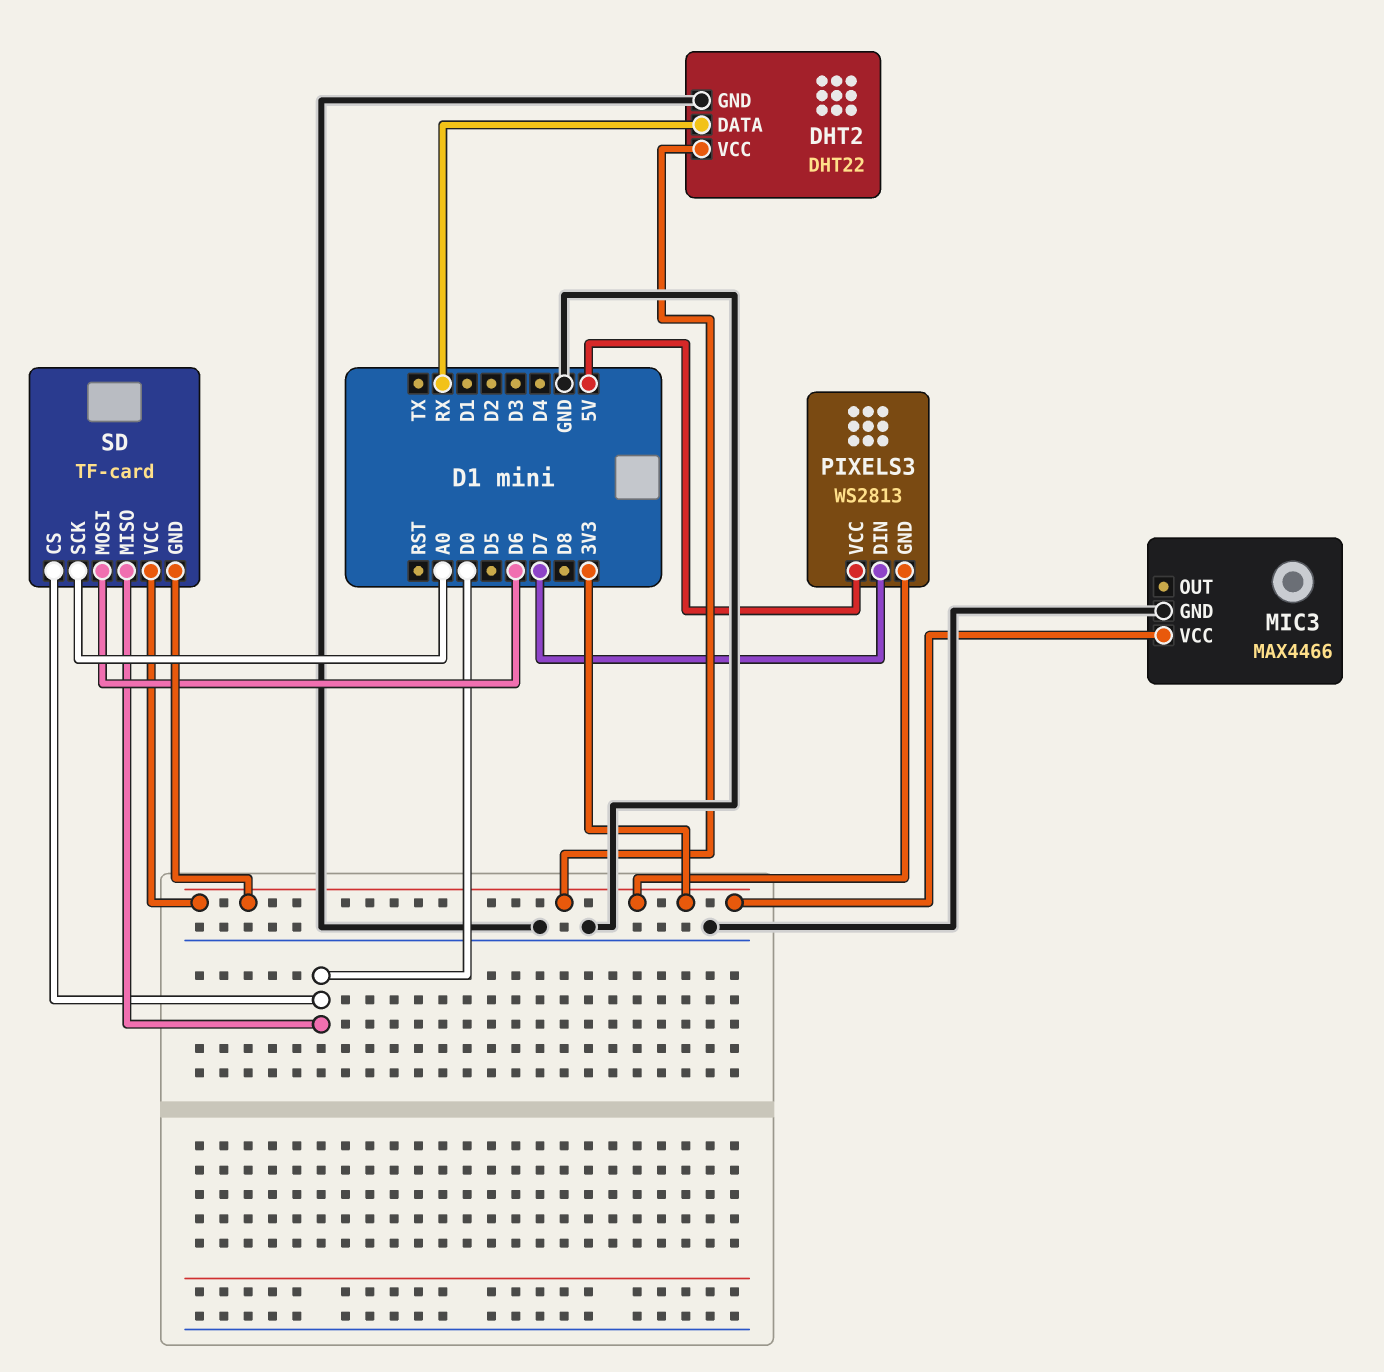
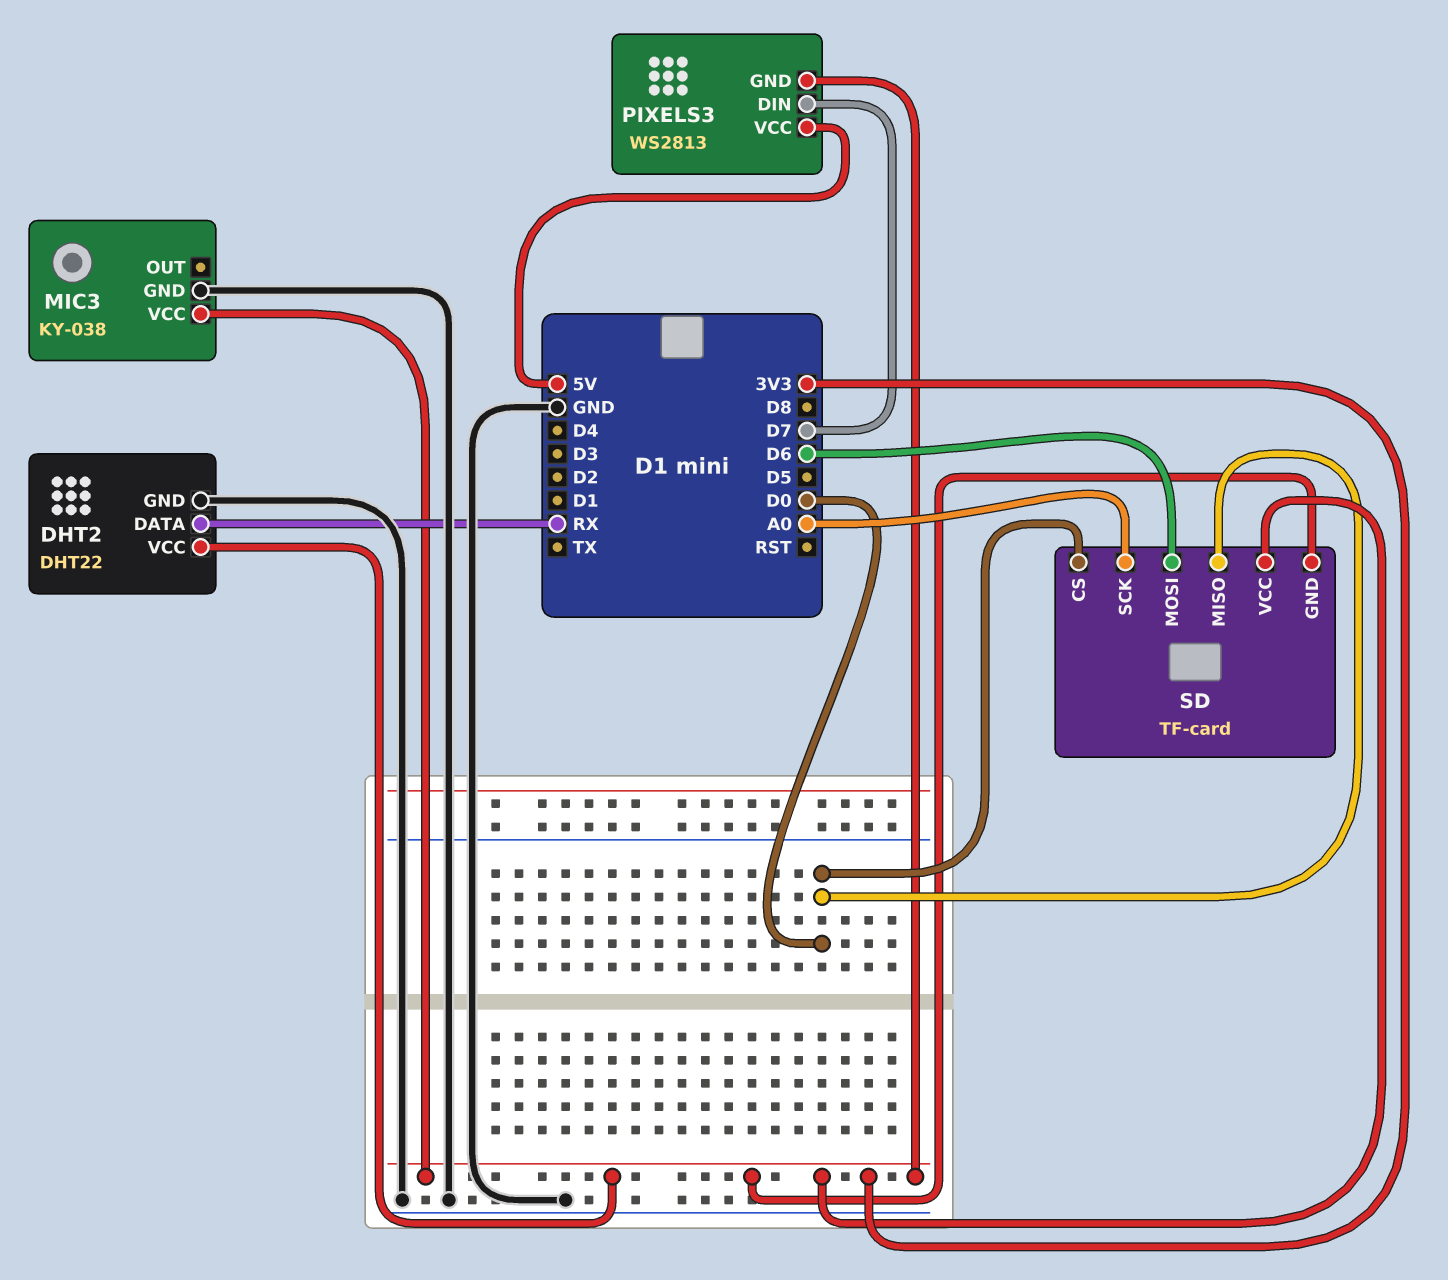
MIC3: MAX4466 -> KY-038

